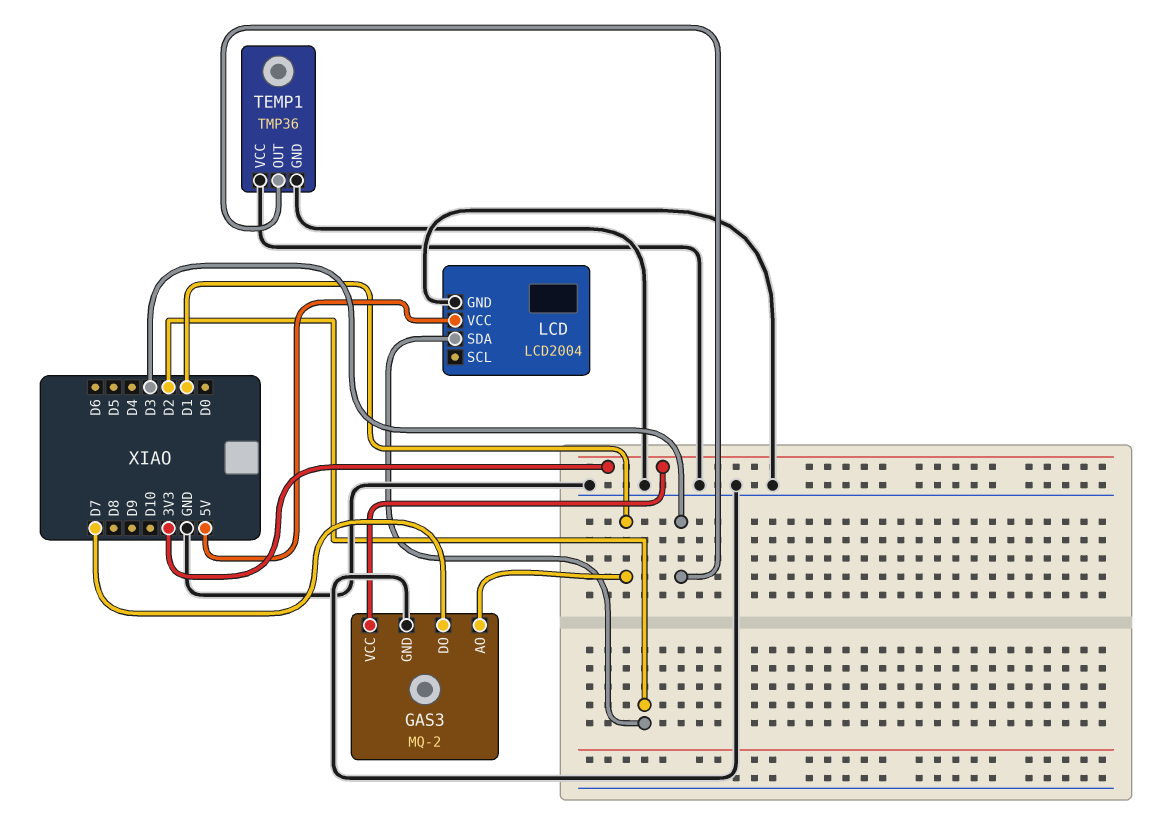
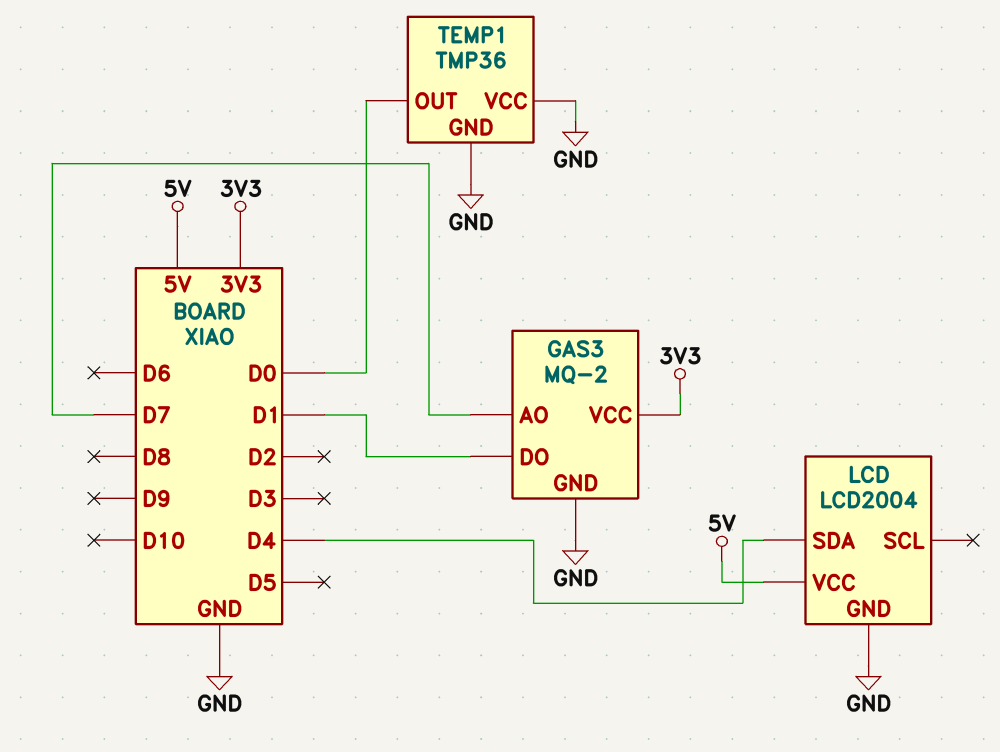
GAS3 pin AO: D1 -> D7
GAS3 pin DO: D7 -> D1
LCD pin SDA: D2 -> D4
TEMP1 pin OUT: D3 -> D0

